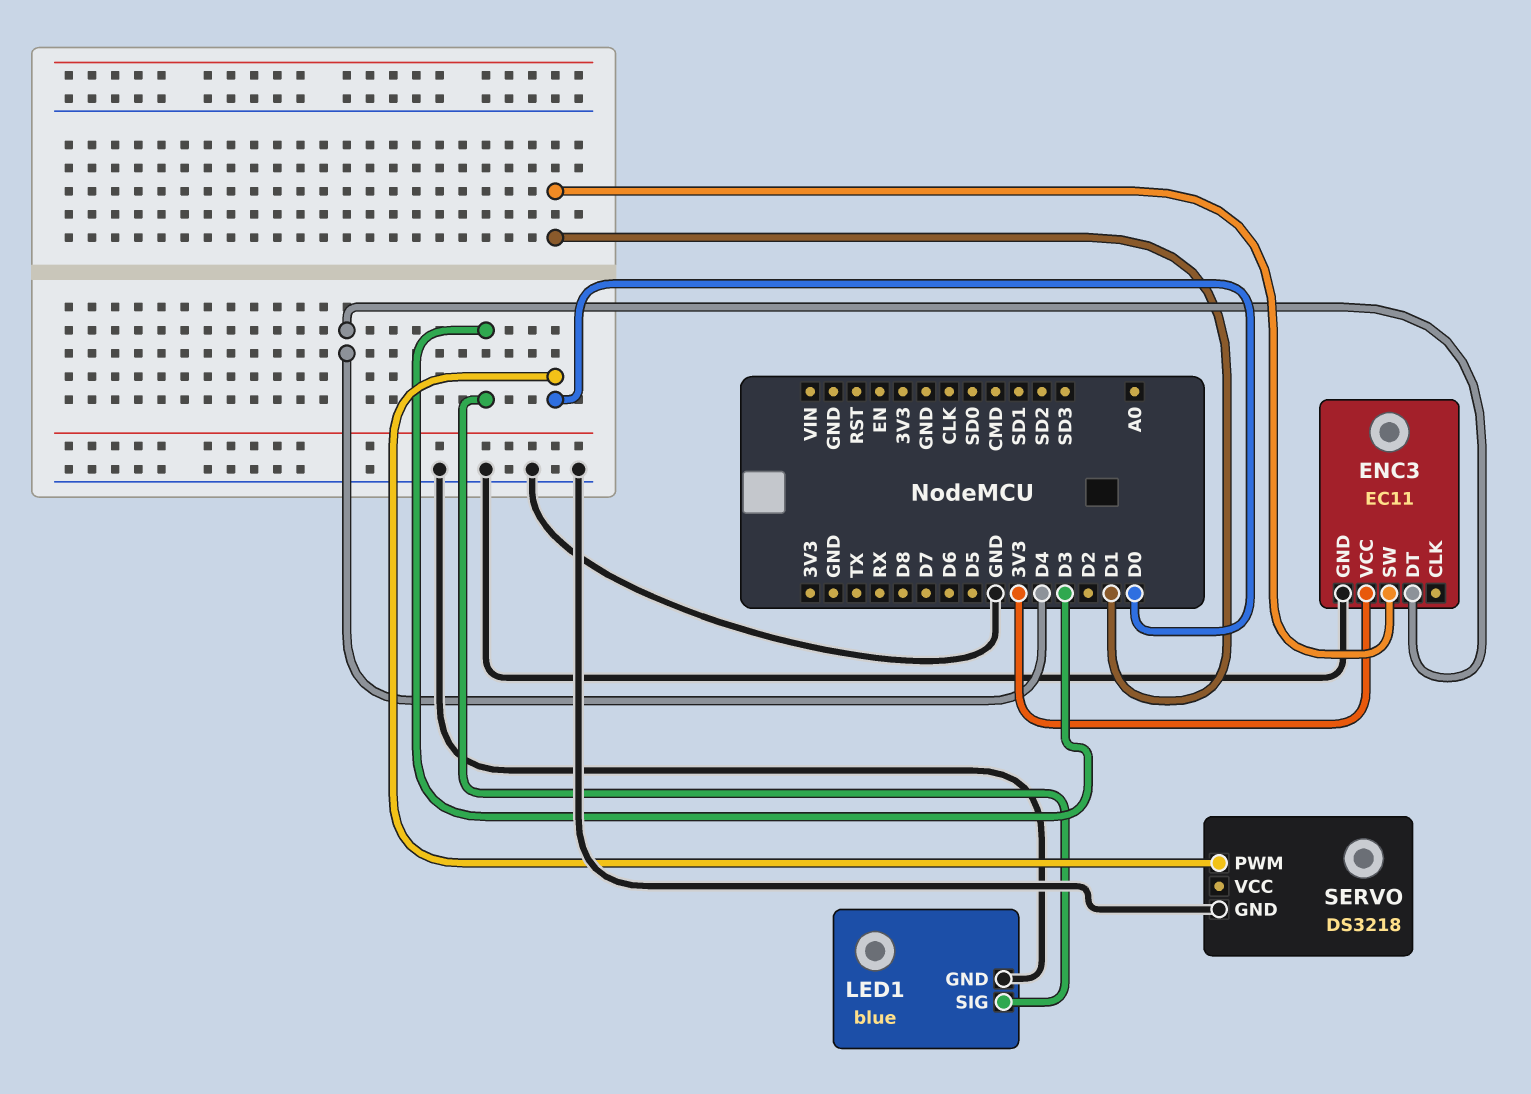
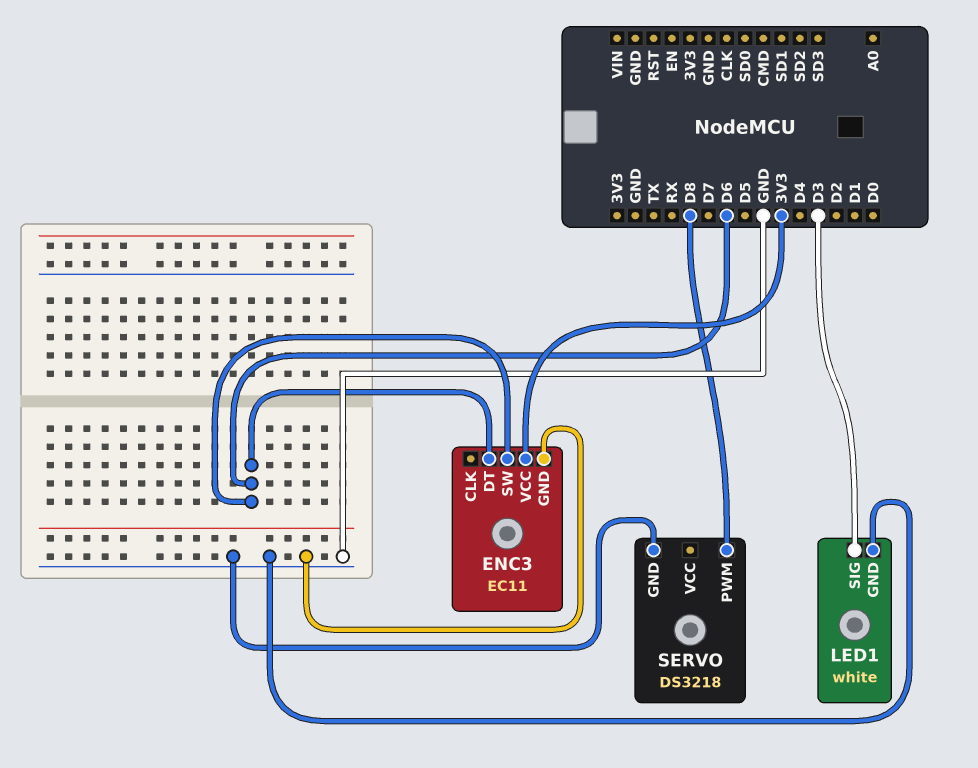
ENC3 pin DT: D4 -> D6
ENC3 pin SW: D1 -> D6
LED1: blue -> white
SERVO pin PWM: D0 -> D8

